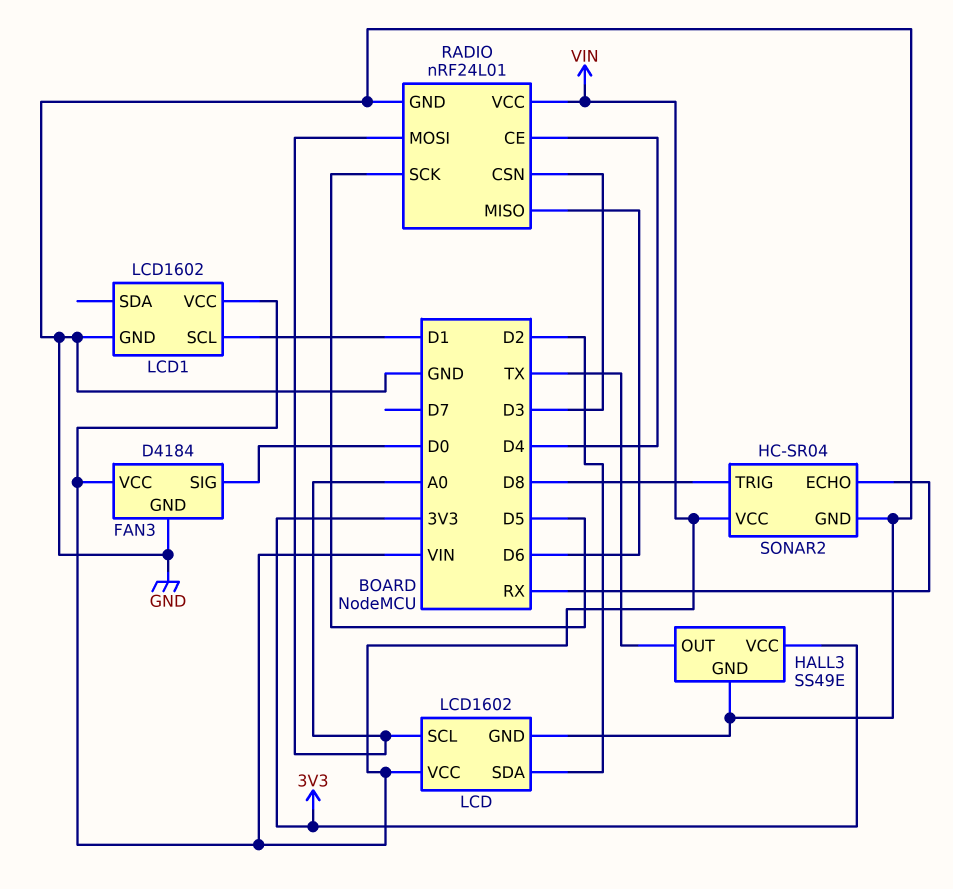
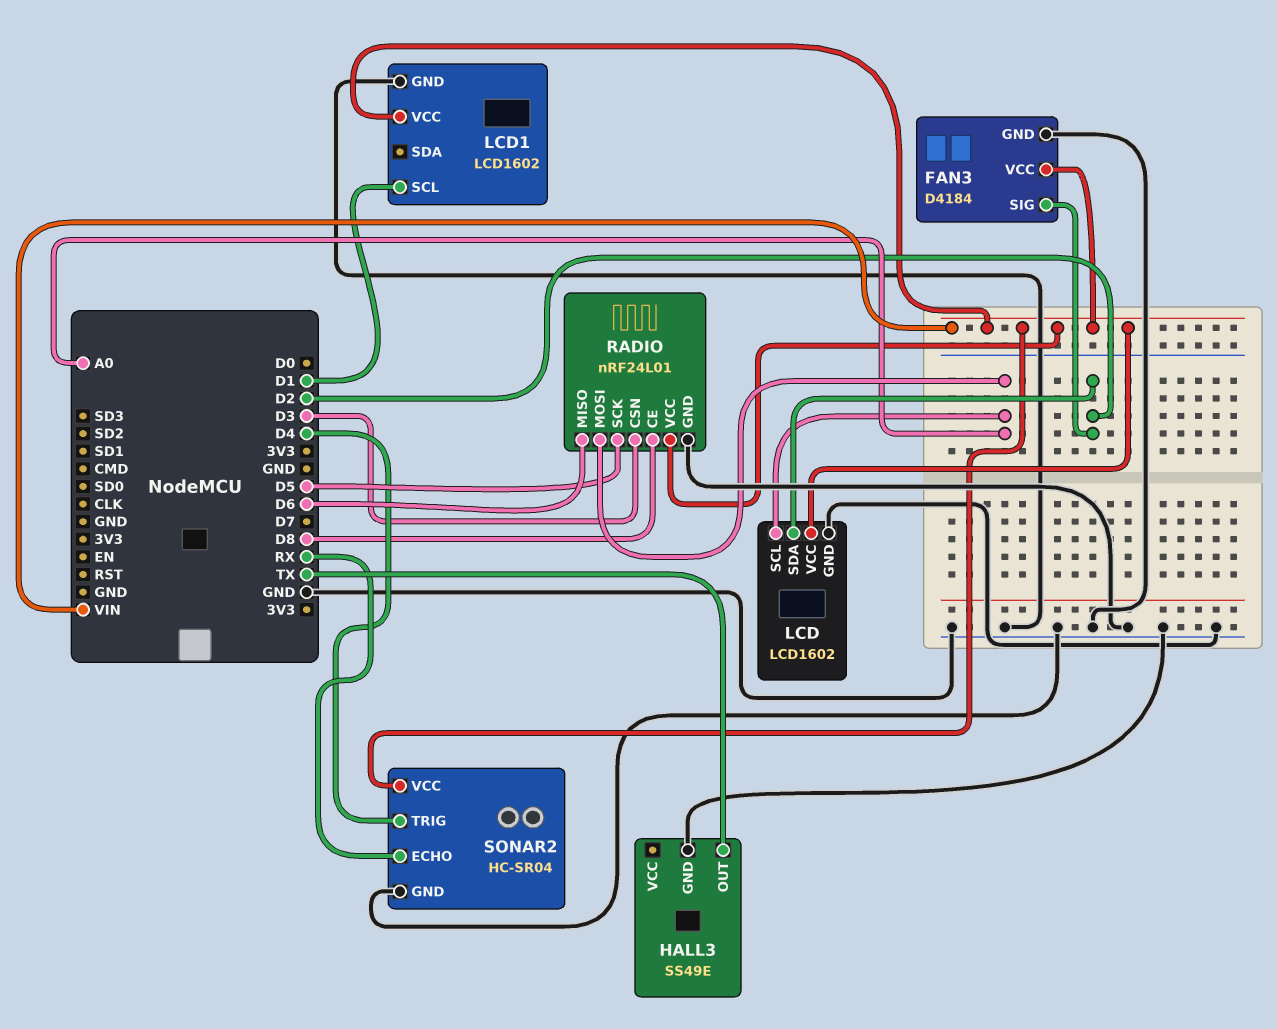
FAN3 pin SIG: D0 -> D2
HALL3 pin VCC: 3V3 -> none
RADIO pin CE: D4 -> D8
SONAR2 pin TRIG: D8 -> D4

